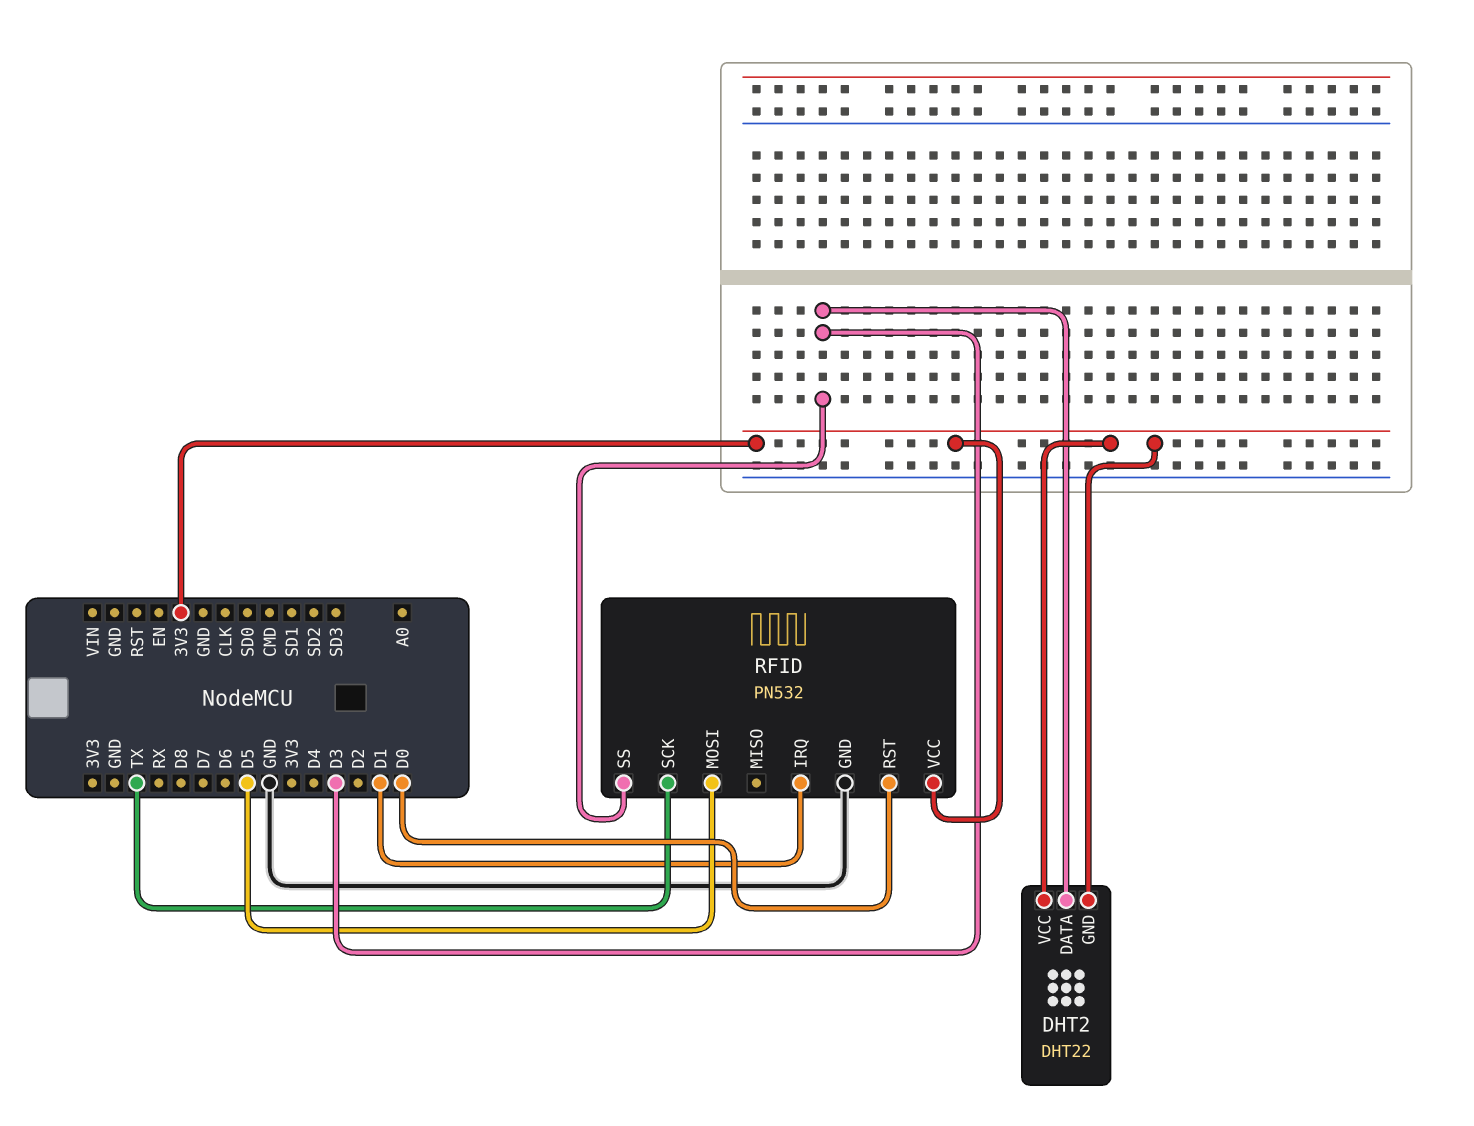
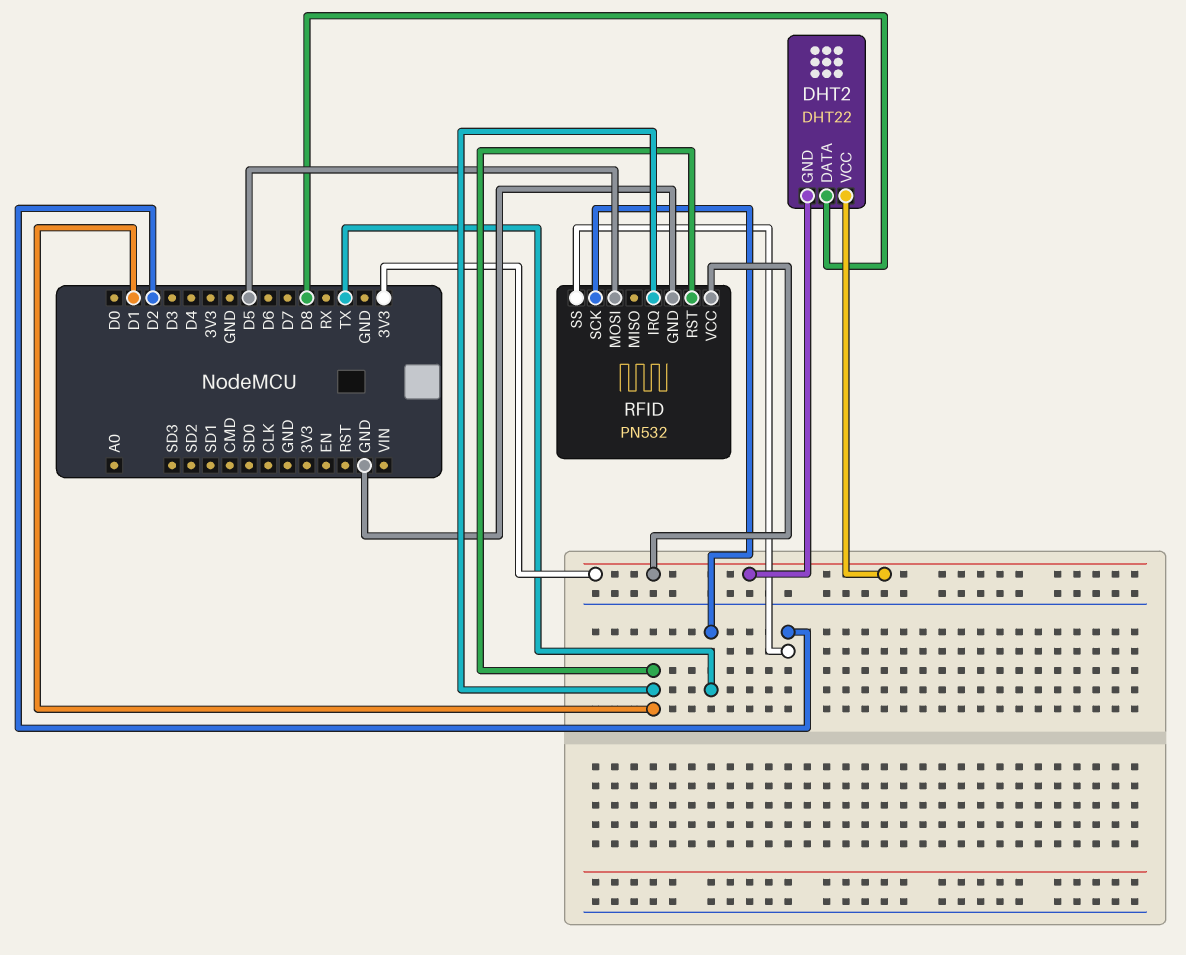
DHT2 pin DATA: D3 -> D8
RFID pin RST: D0 -> D1
RFID pin SS: D3 -> D2

